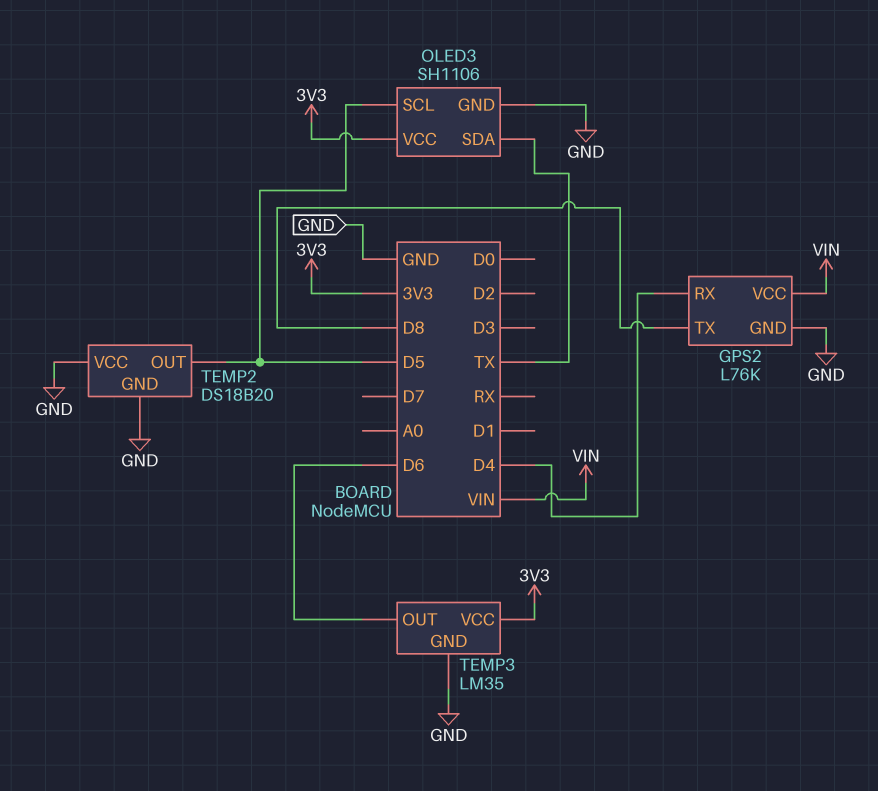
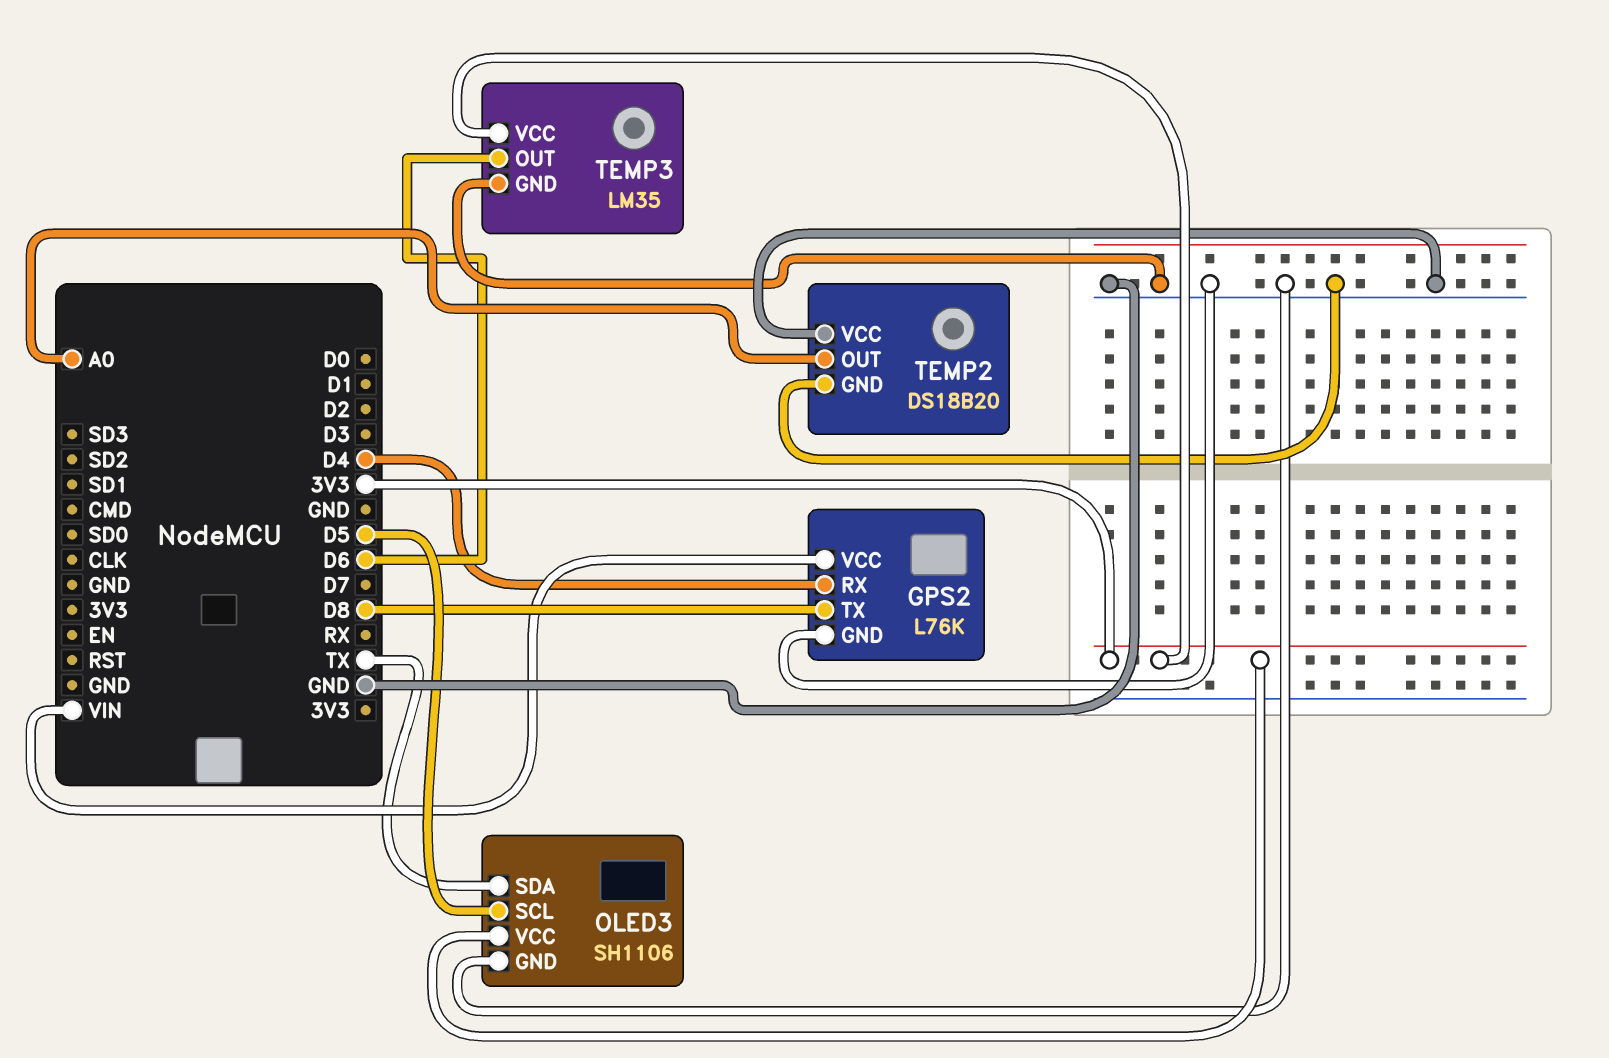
TEMP2 pin OUT: D5 -> A0

